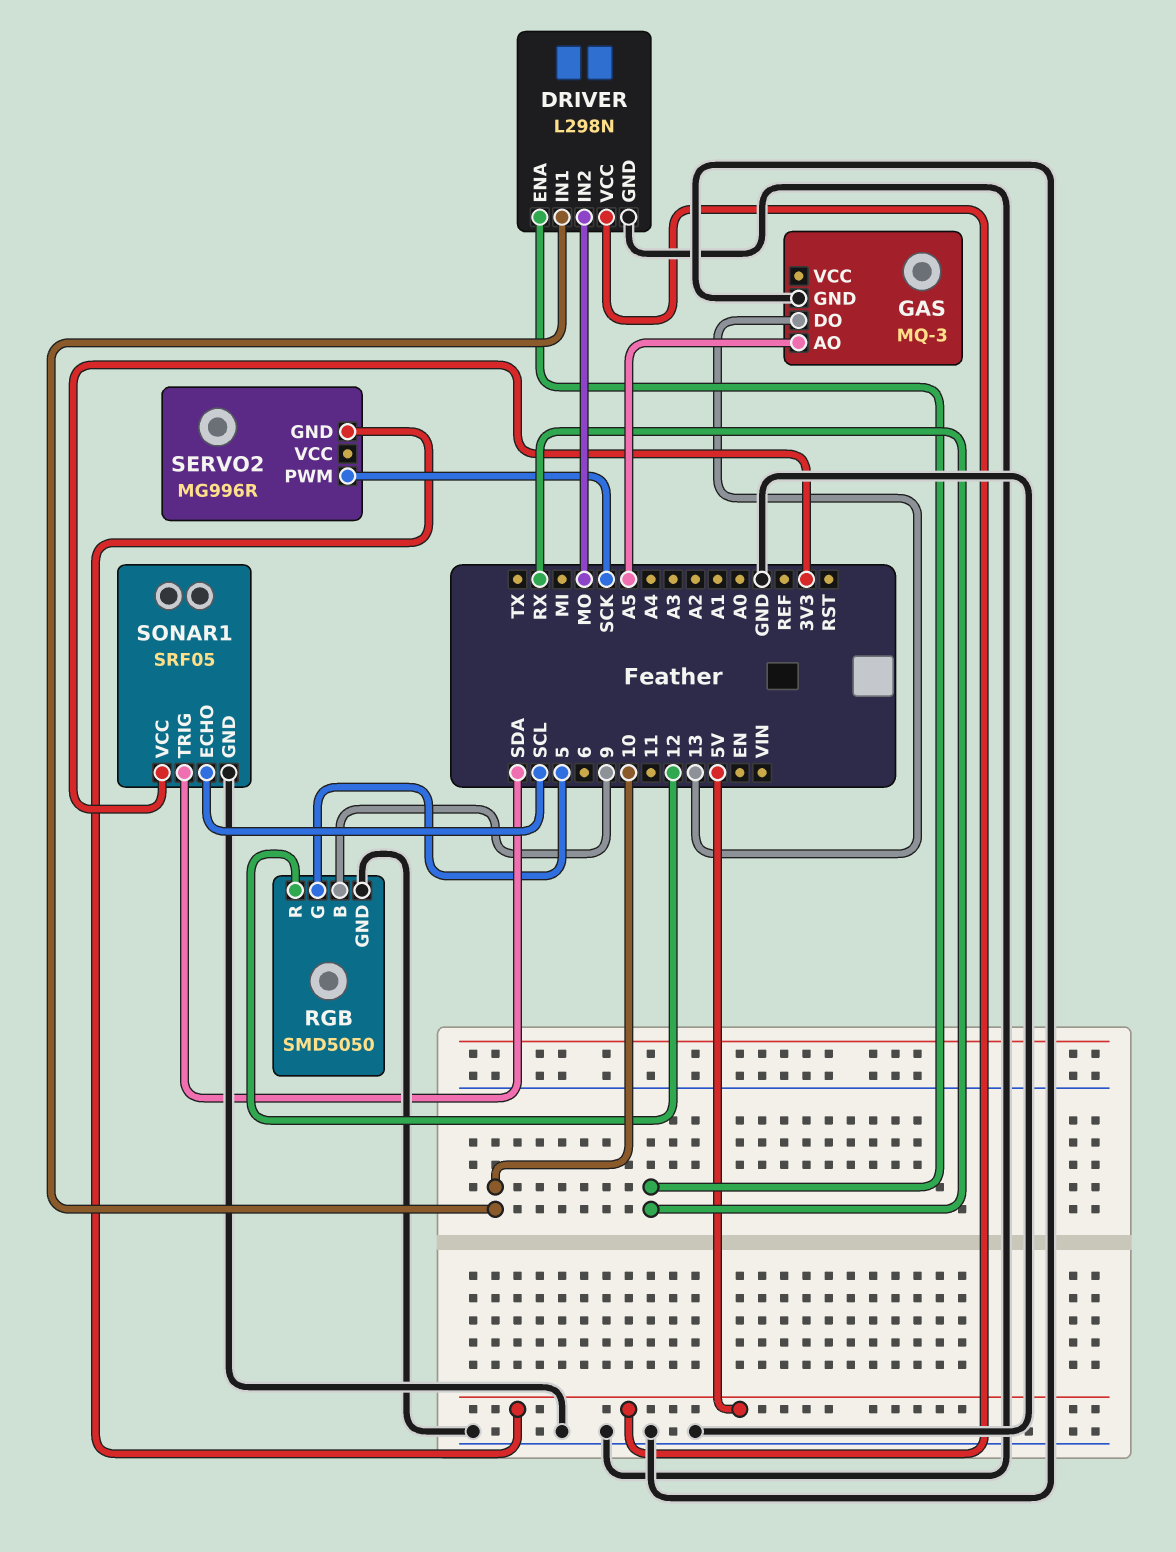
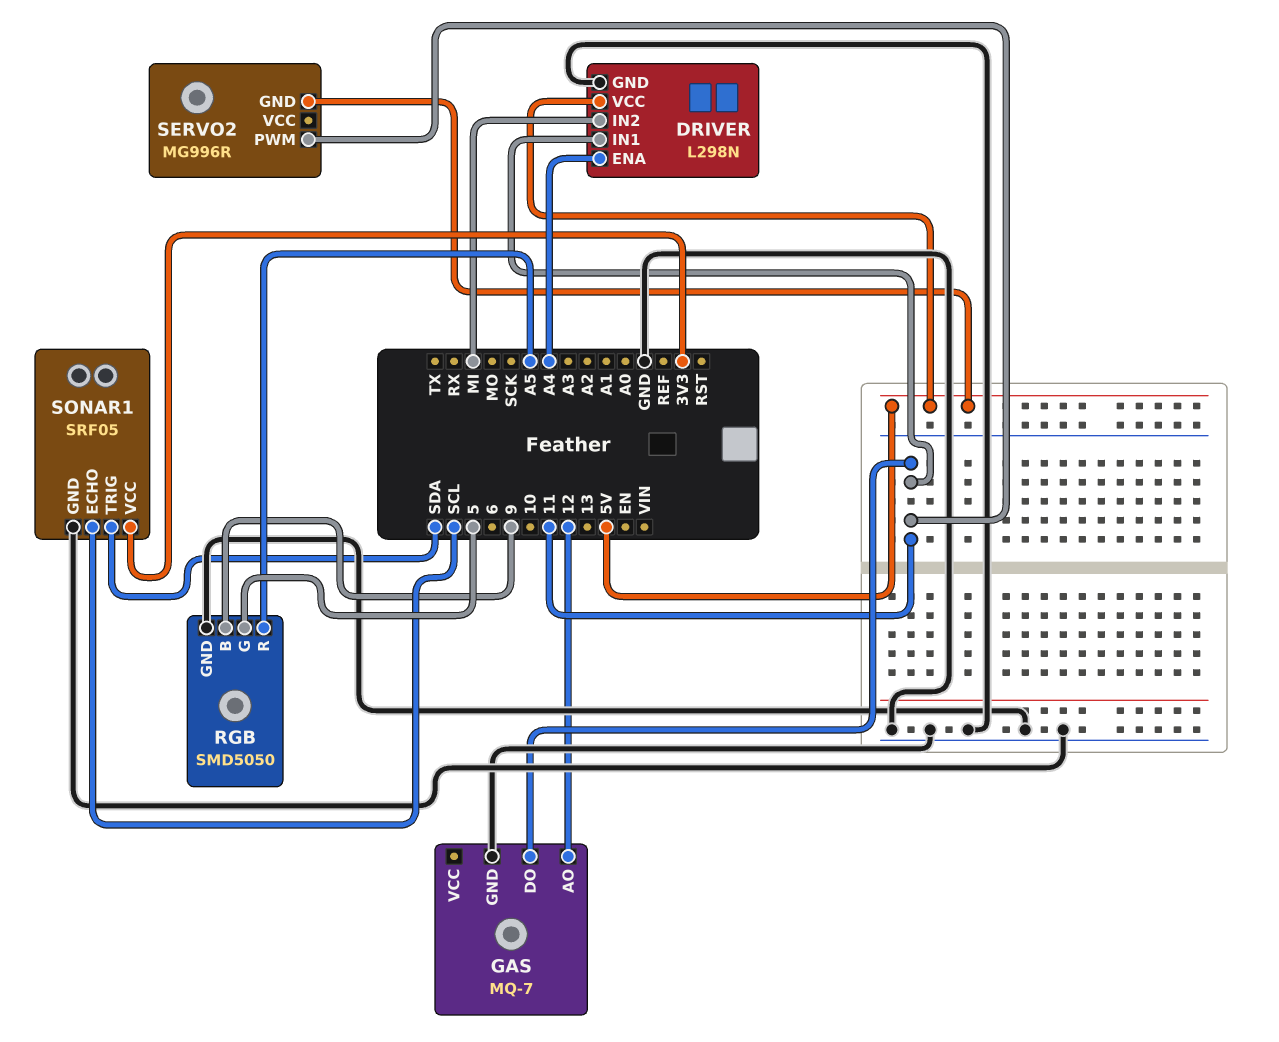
DRIVER pin ENA: RX -> A4
DRIVER pin IN1: 10 -> 11
DRIVER pin IN2: MO -> MI
GAS: MQ-3 -> MQ-7
GAS pin AO: A5 -> 12
GAS pin DO: 13 -> 11
RGB pin R: 12 -> A5
SERVO2 pin PWM: SCK -> 11

